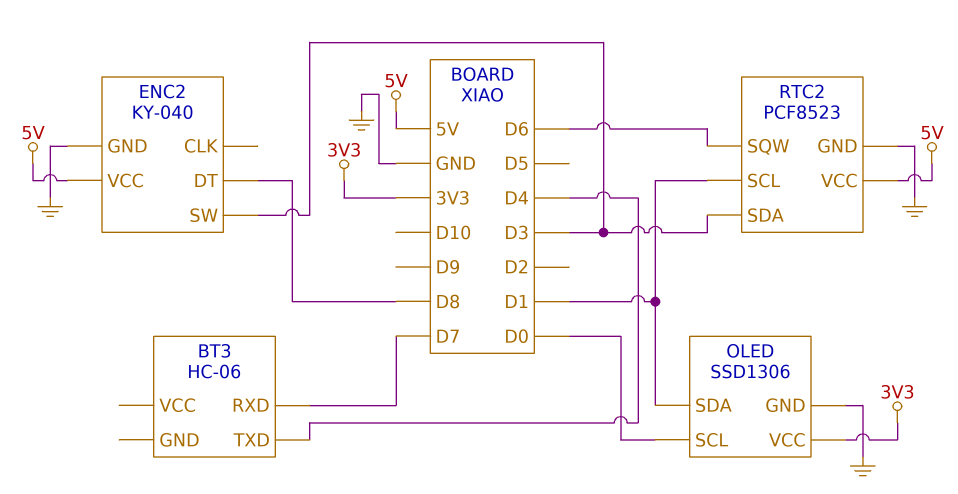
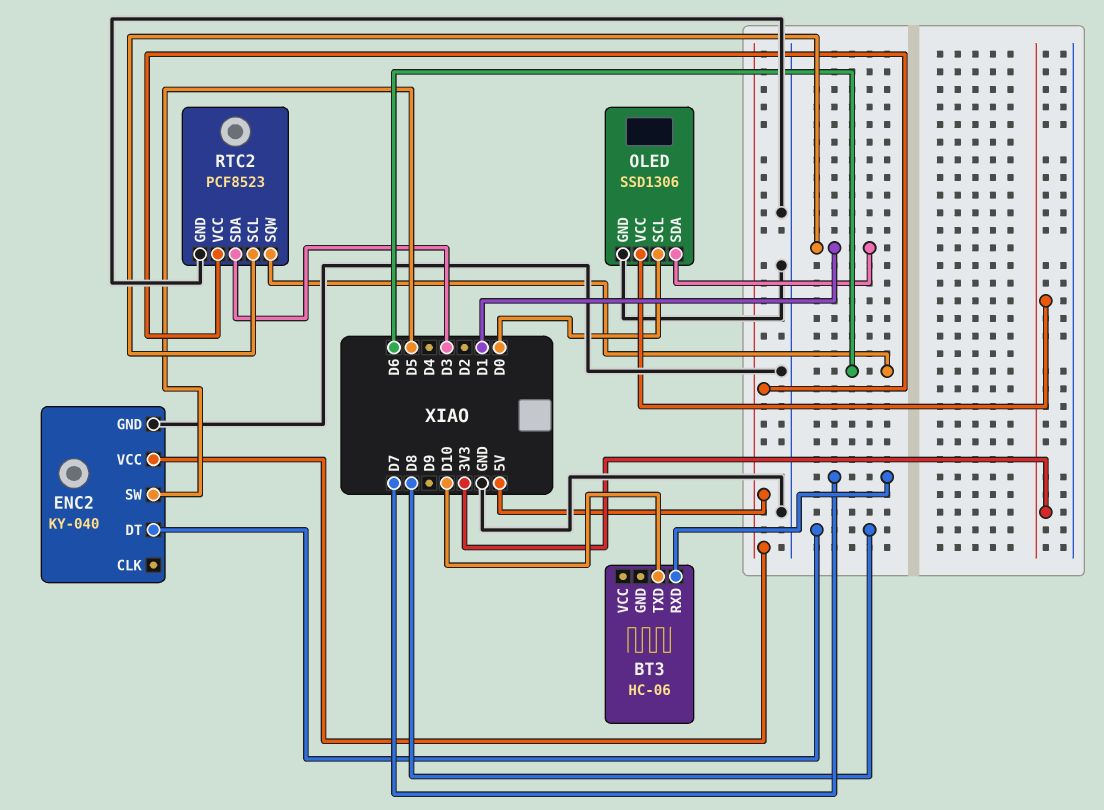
BT3 pin TXD: D4 -> D10
ENC2 pin SW: D3 -> D5

